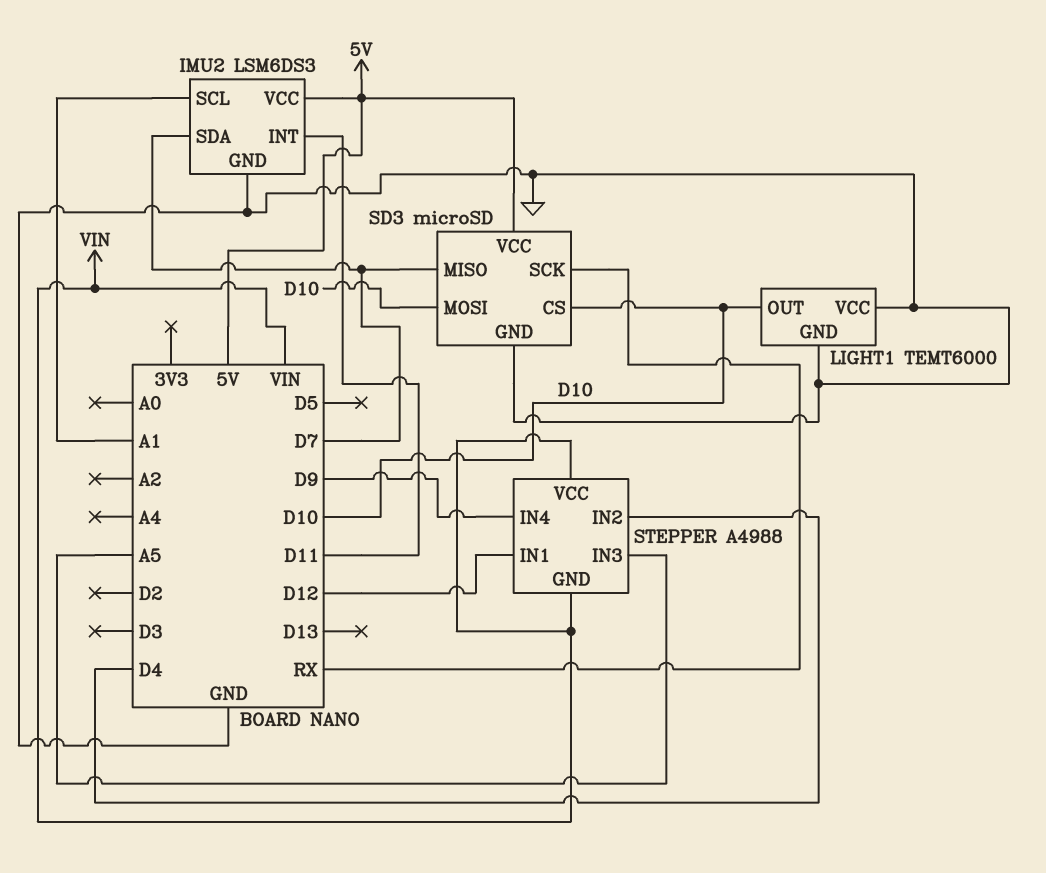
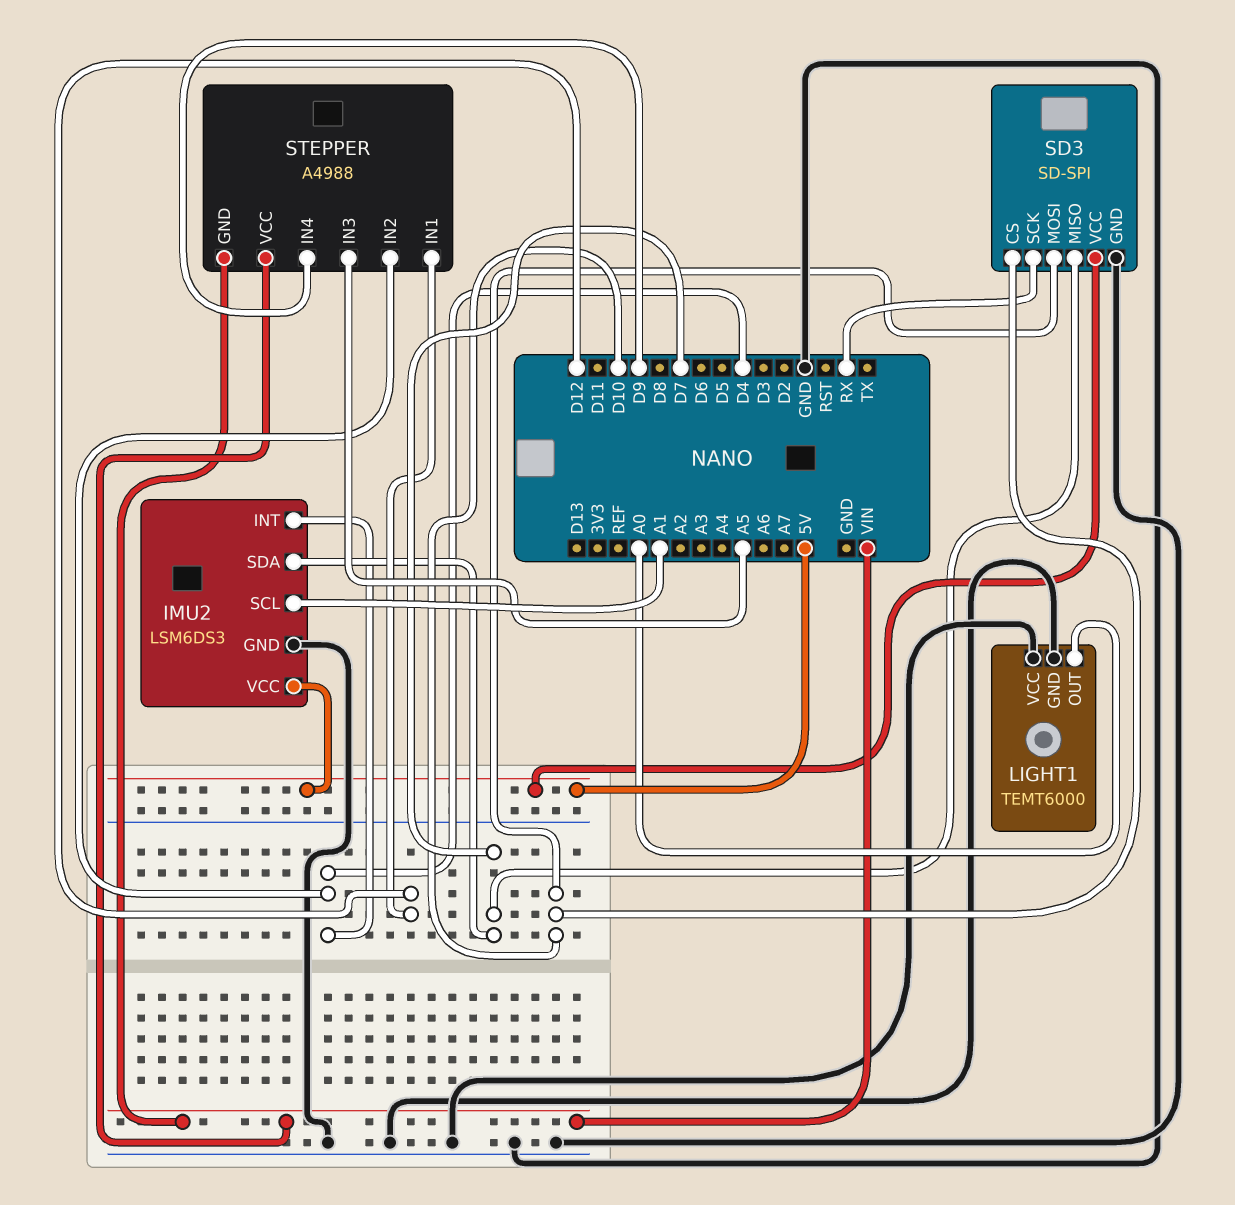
IMU2 pin INT: D11 -> D4
LIGHT1 pin OUT: D10 -> A0
SD3: microSD -> SD-SPI

